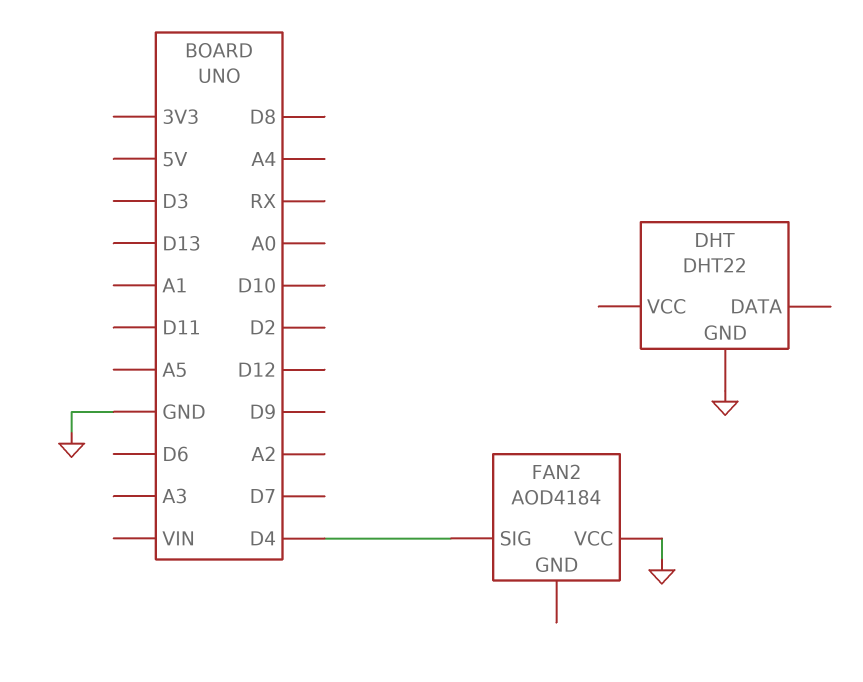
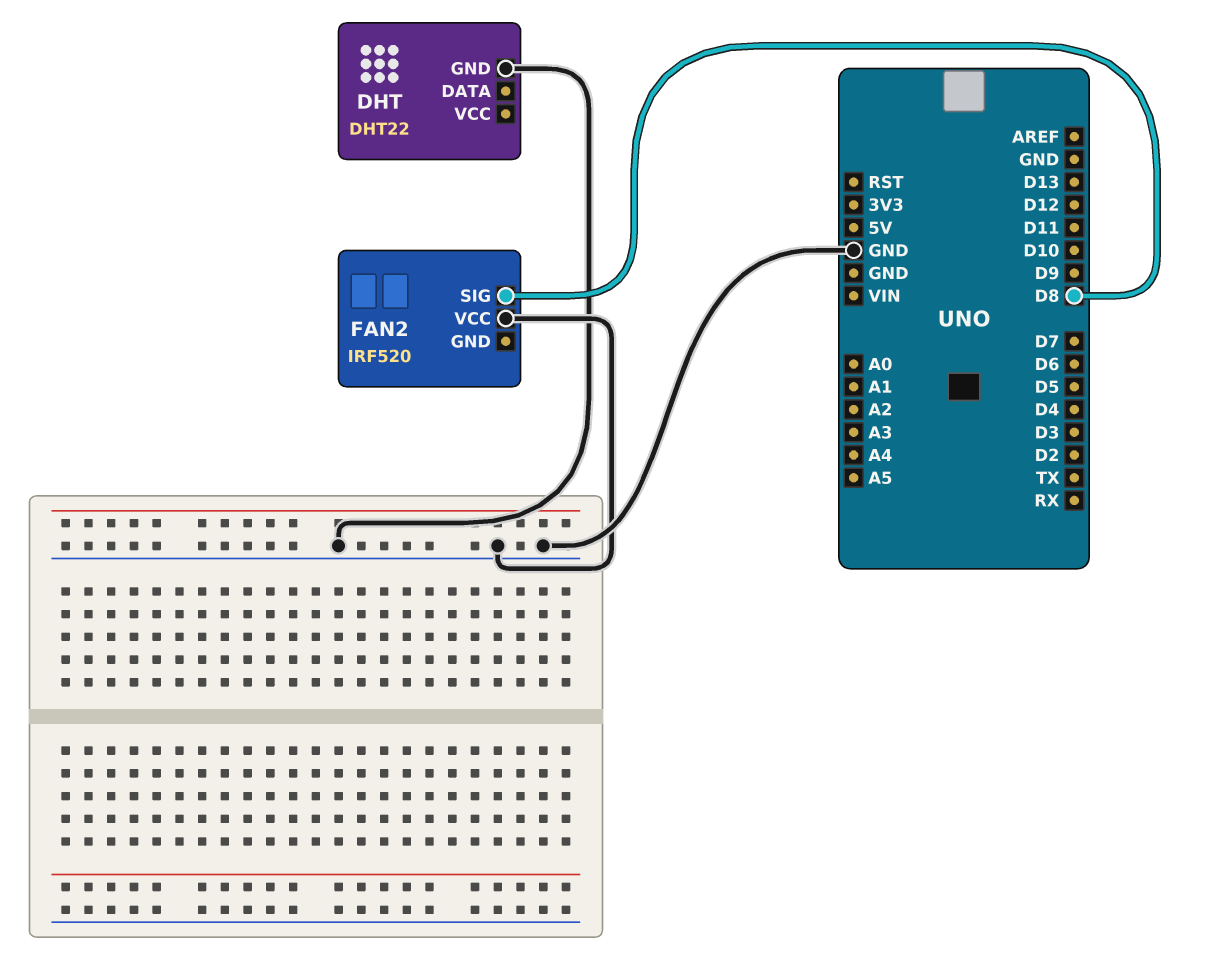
FAN2: AOD4184 -> IRF520
FAN2 pin SIG: D4 -> D8

